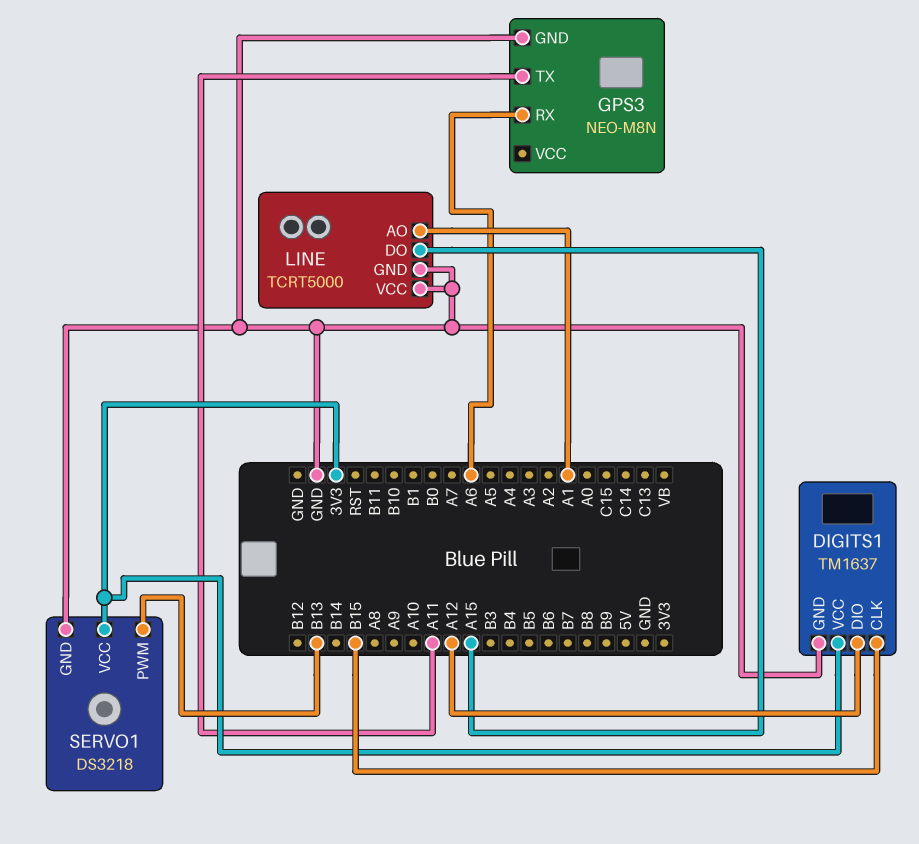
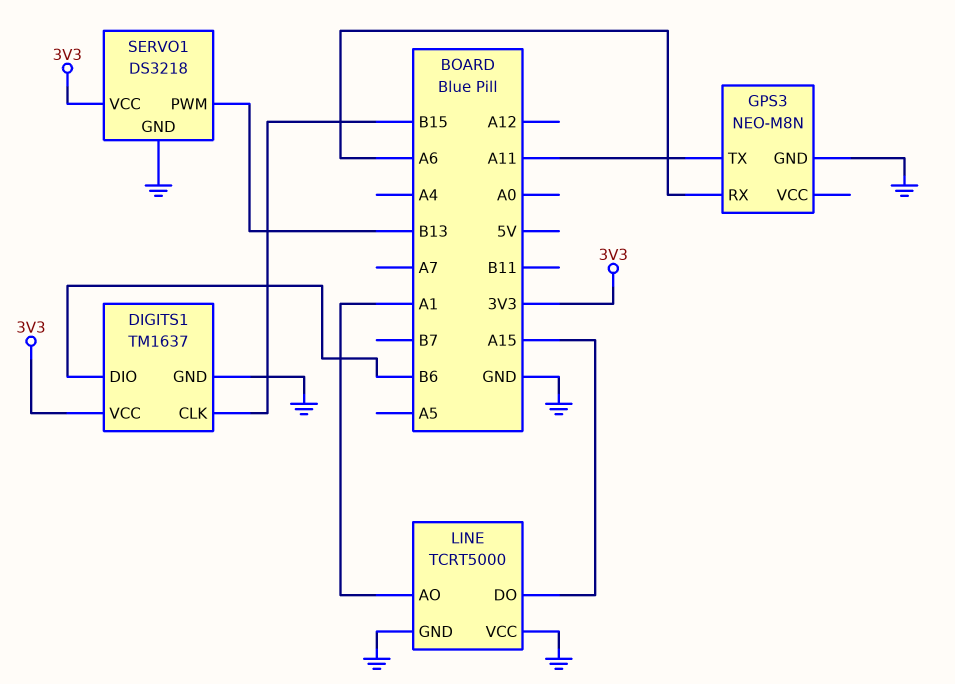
DIGITS1 pin DIO: A12 -> B6

